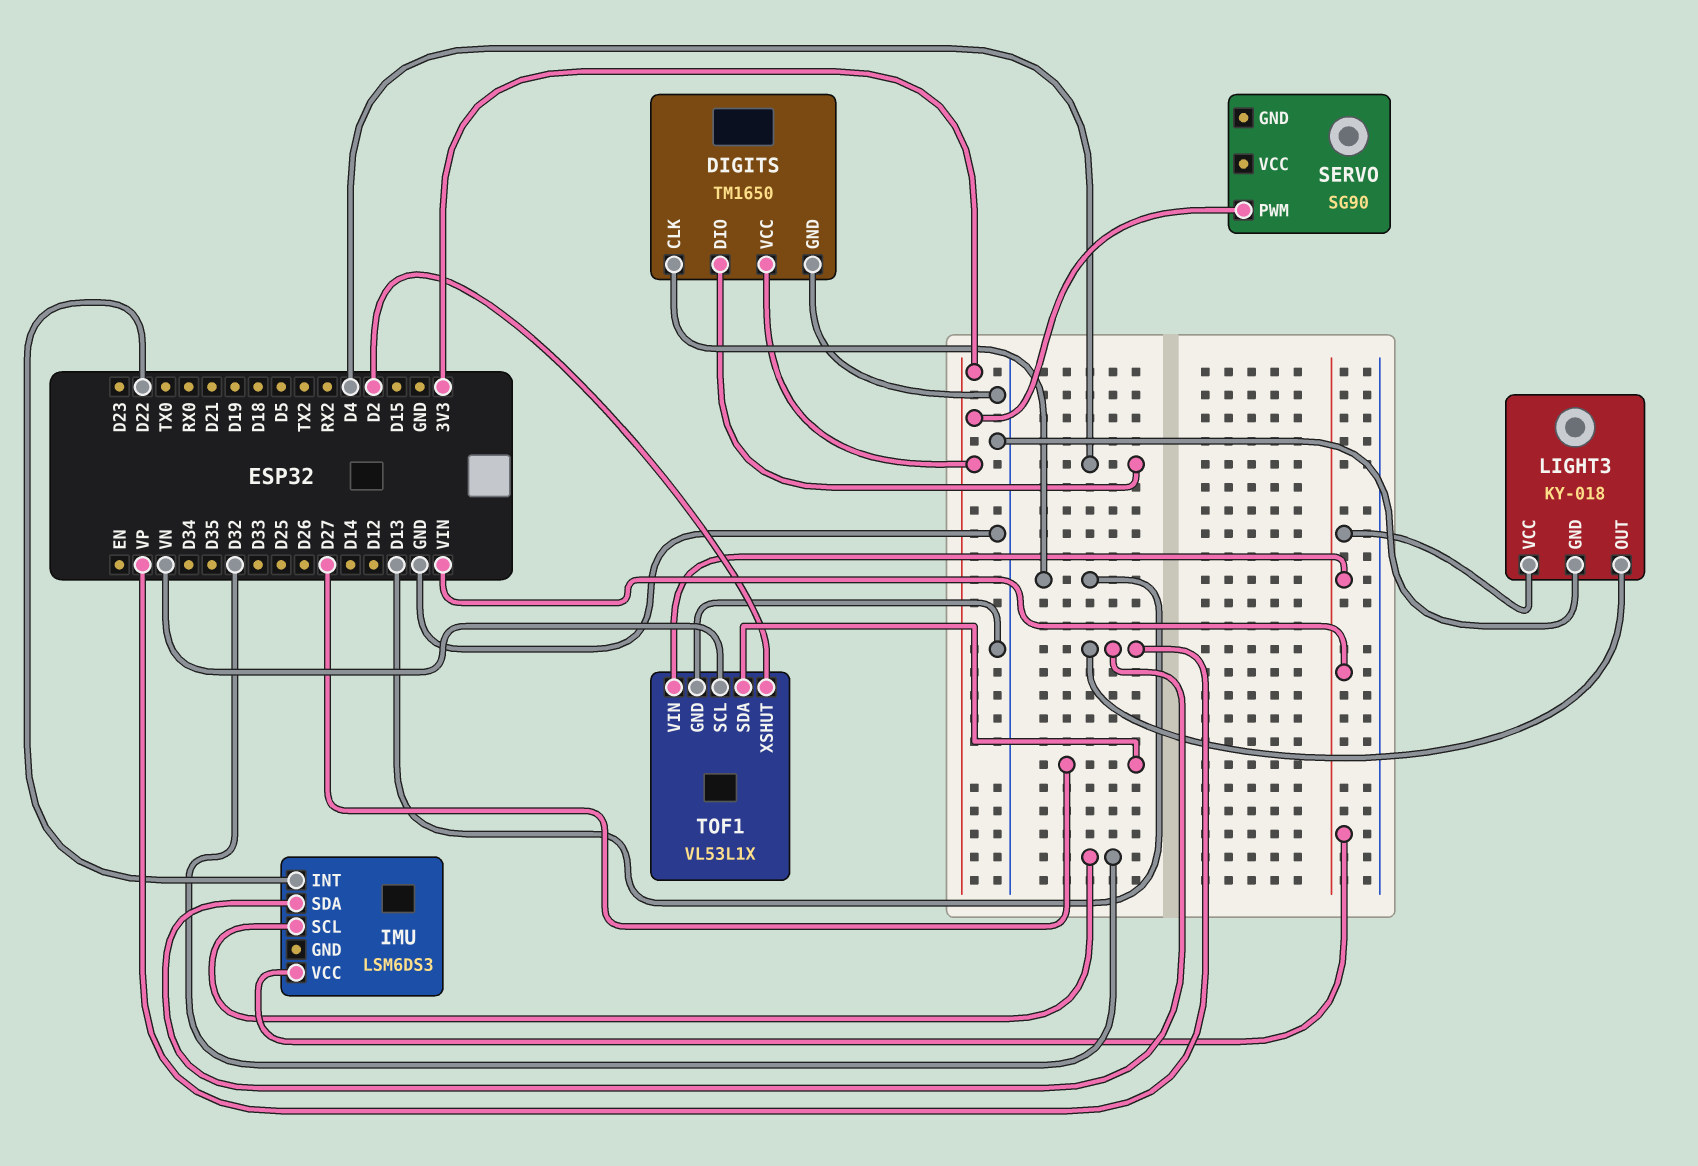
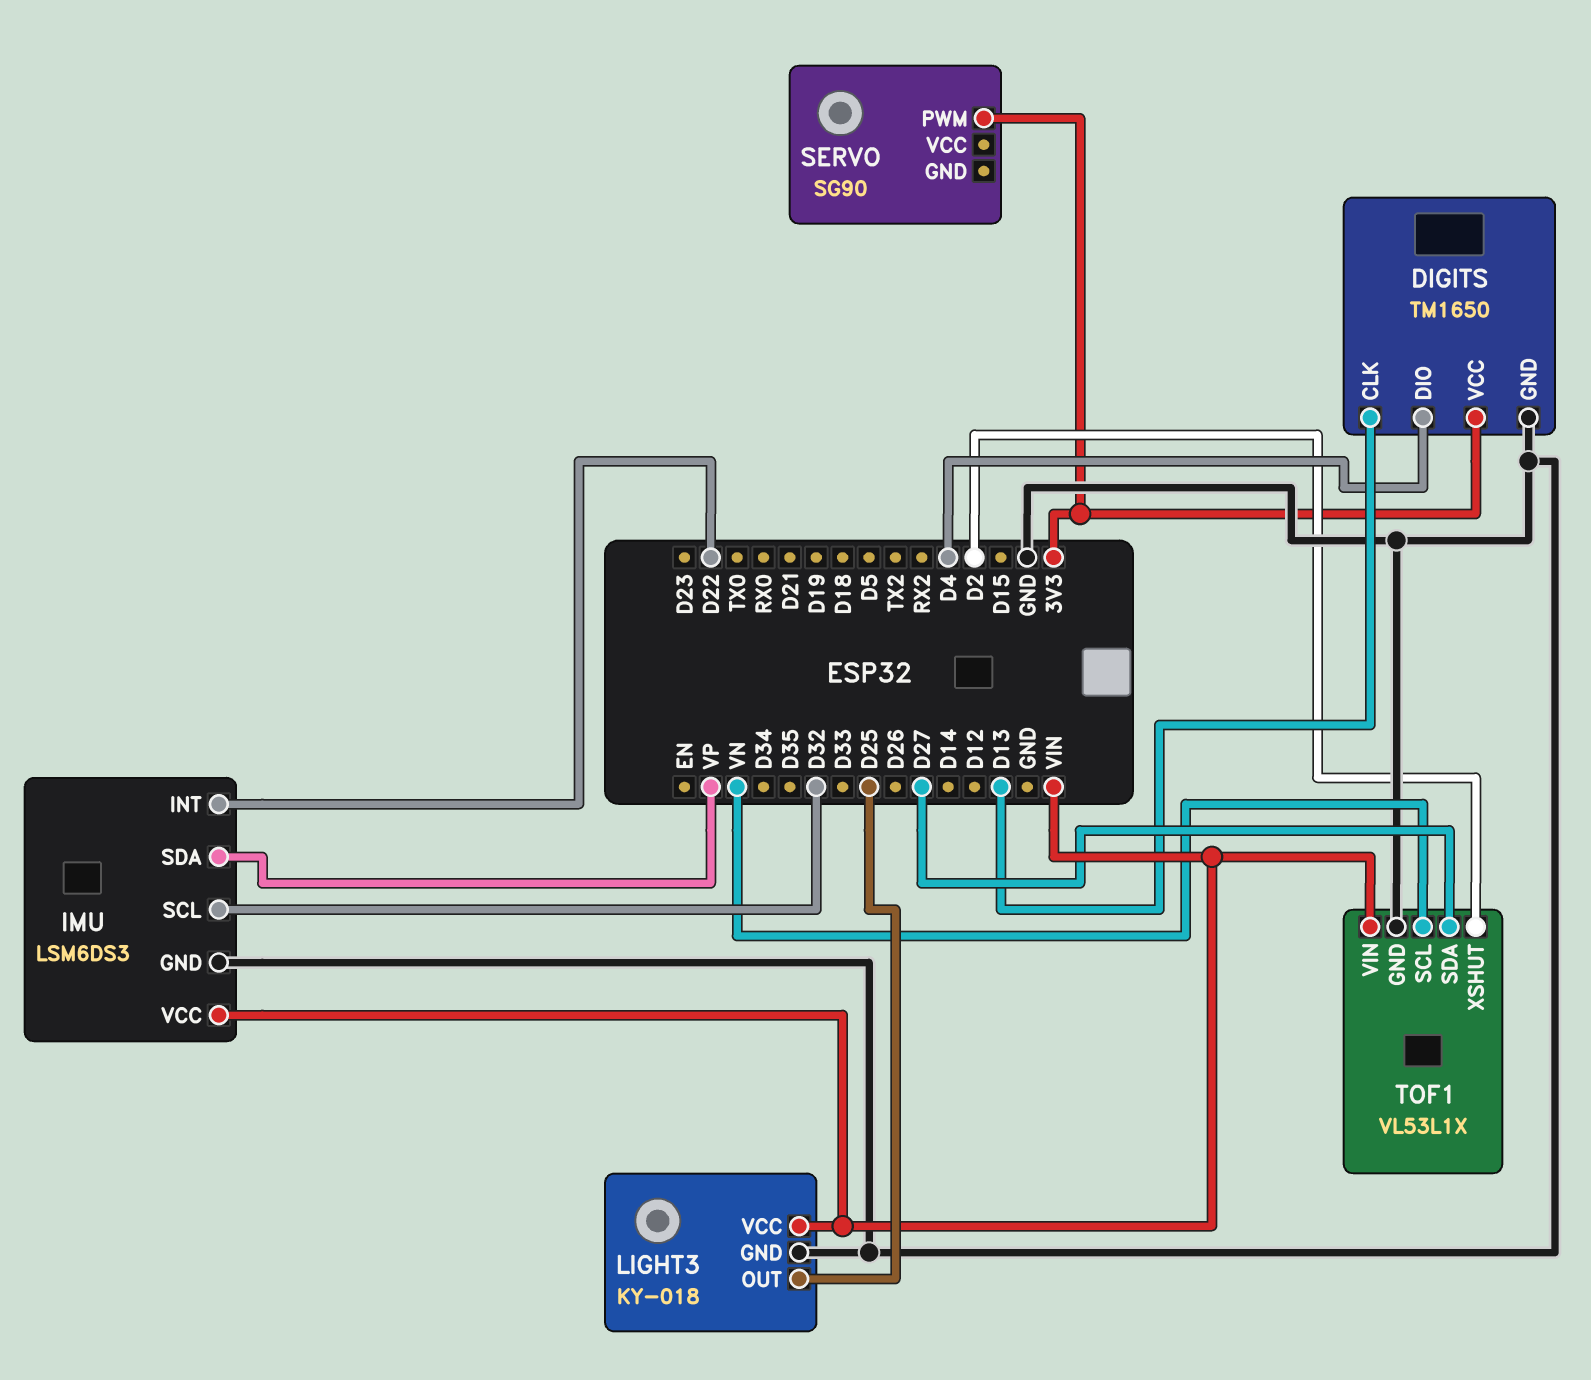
IMU pin GND: none -> GND
LIGHT3 pin OUT: VP -> D25

